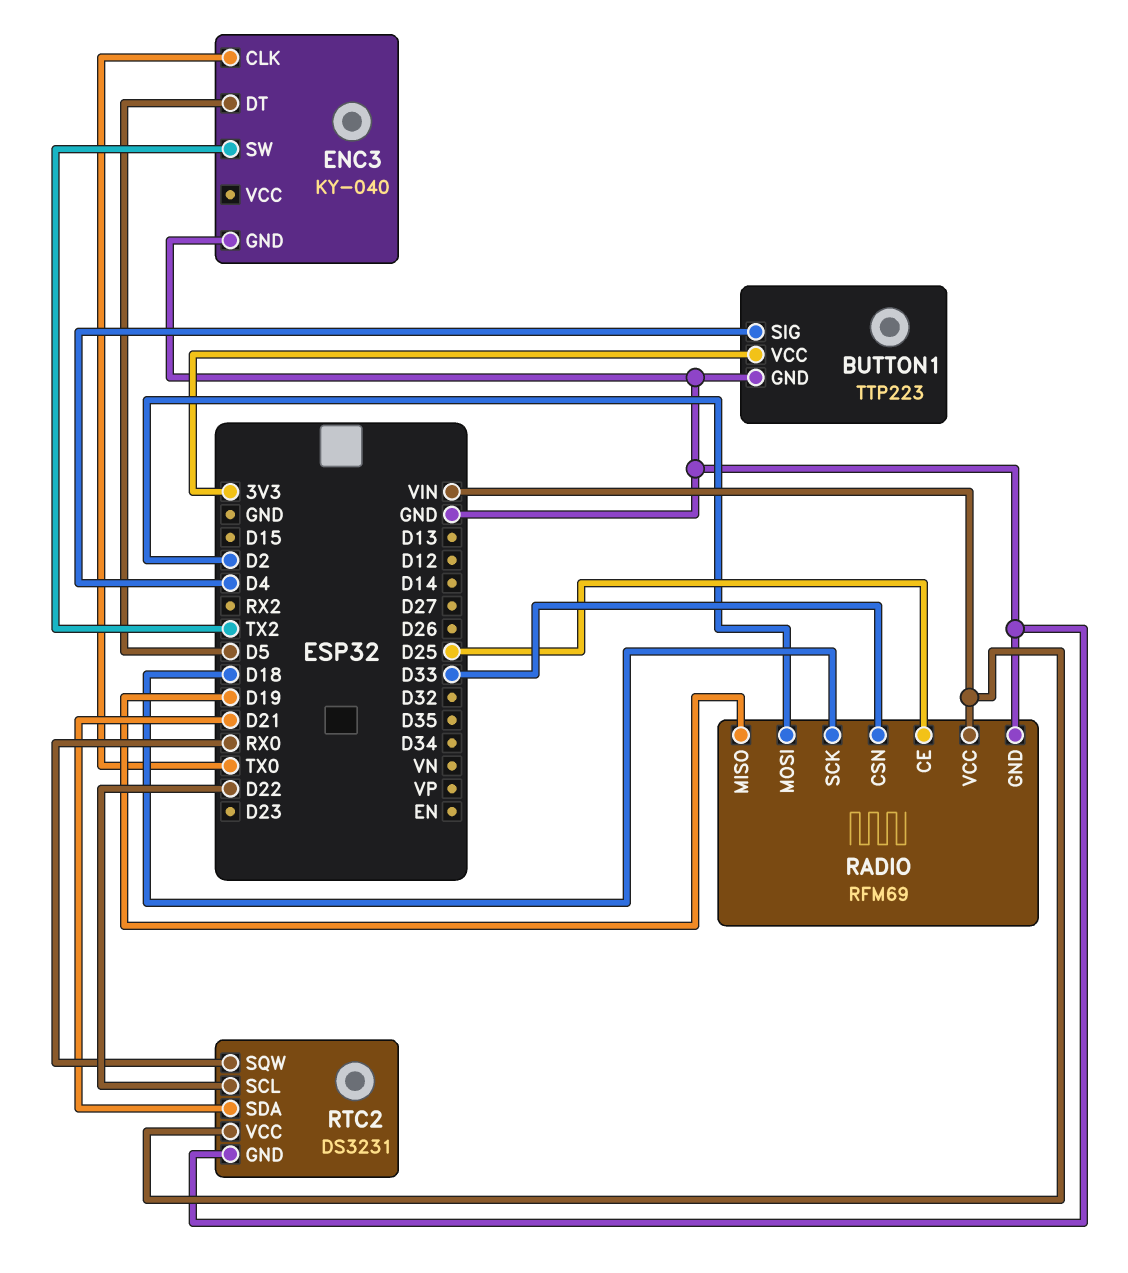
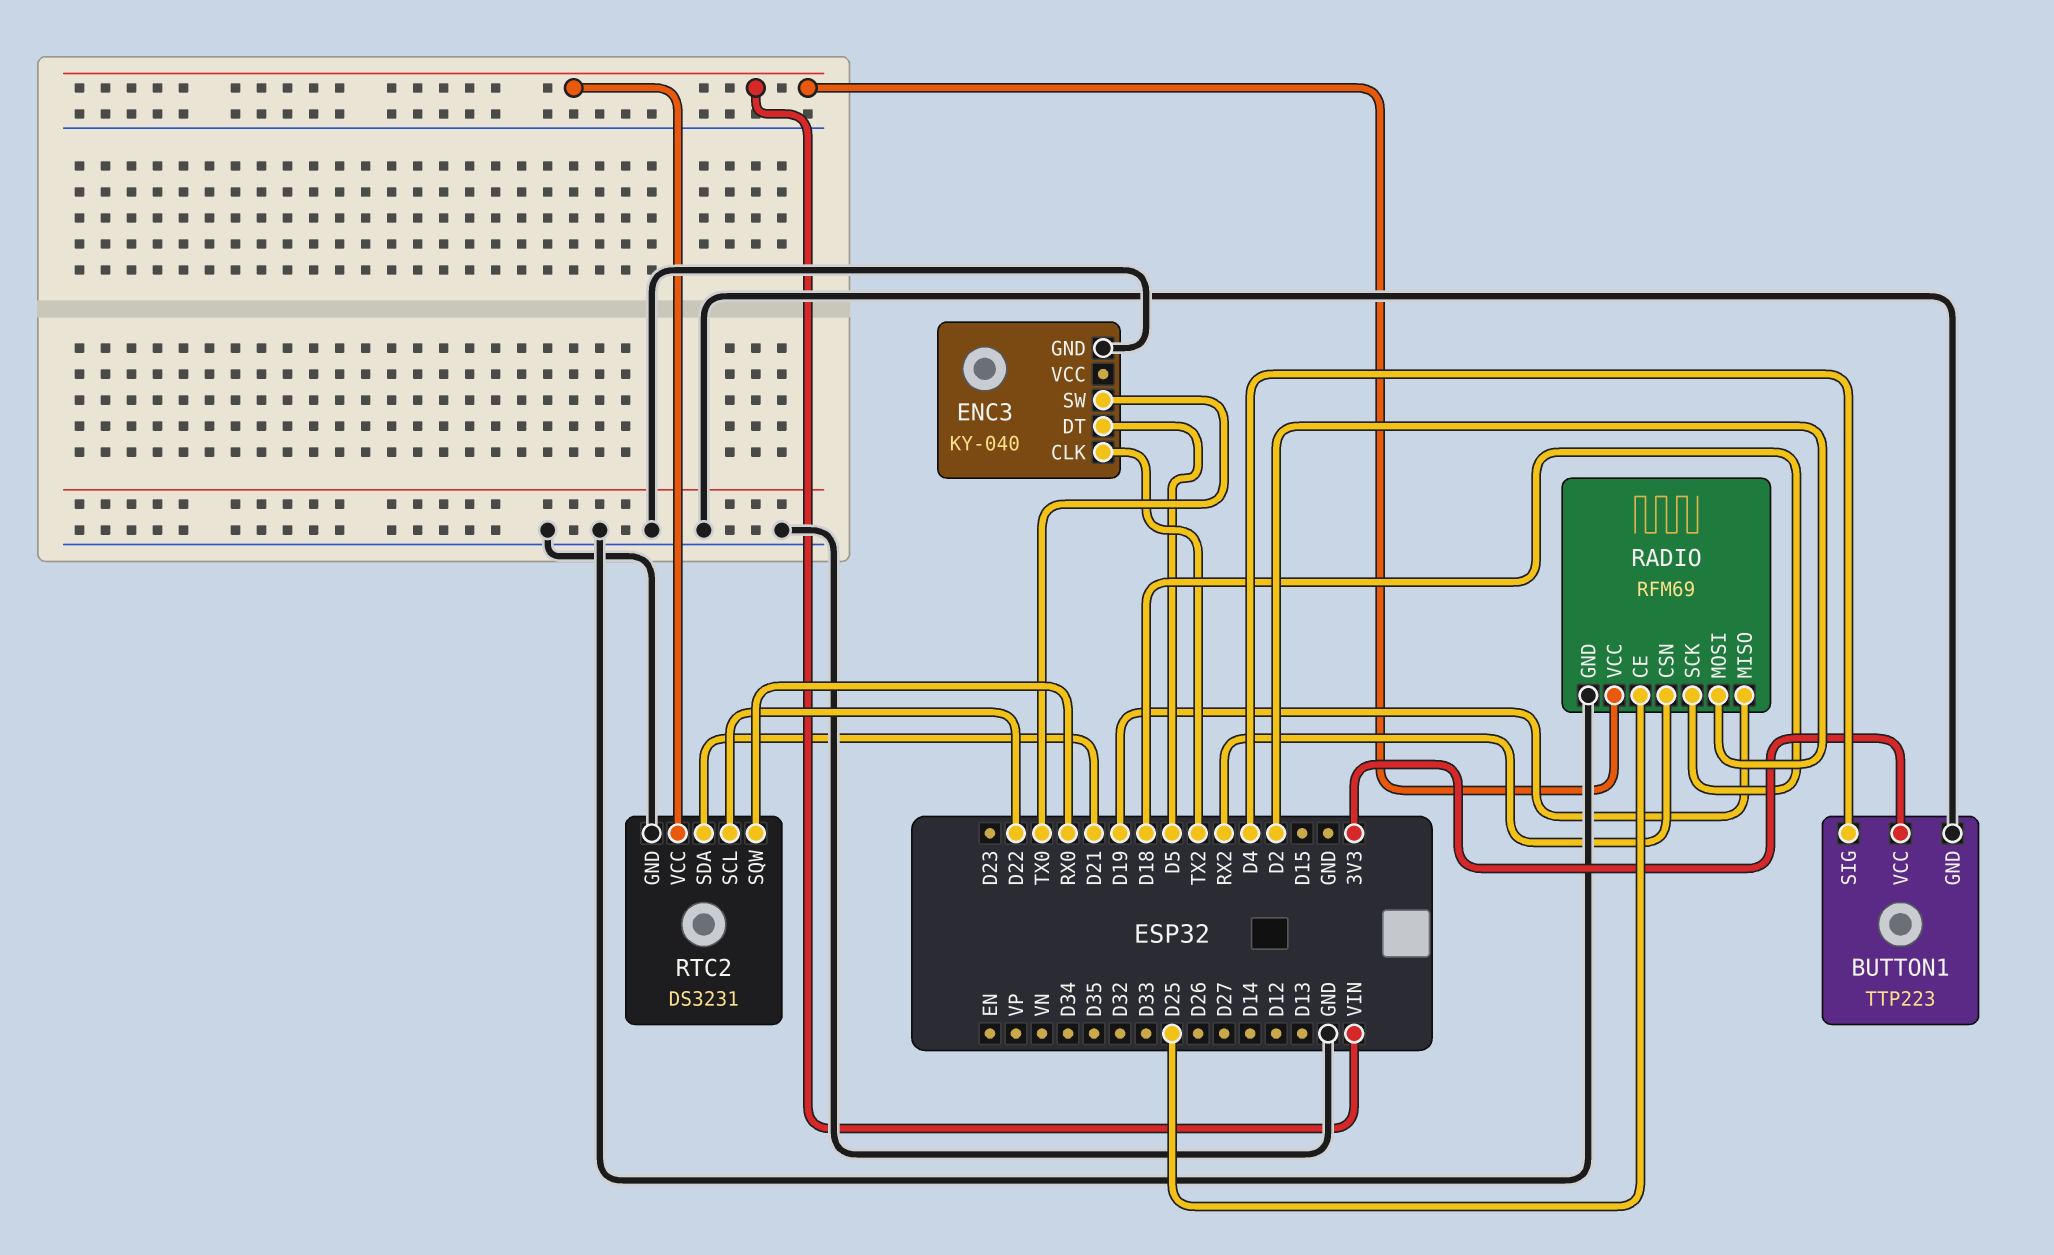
ENC3 pin CLK: TX0 -> TX2
ENC3 pin SW: TX2 -> TX0
RADIO pin CSN: D33 -> RX2

